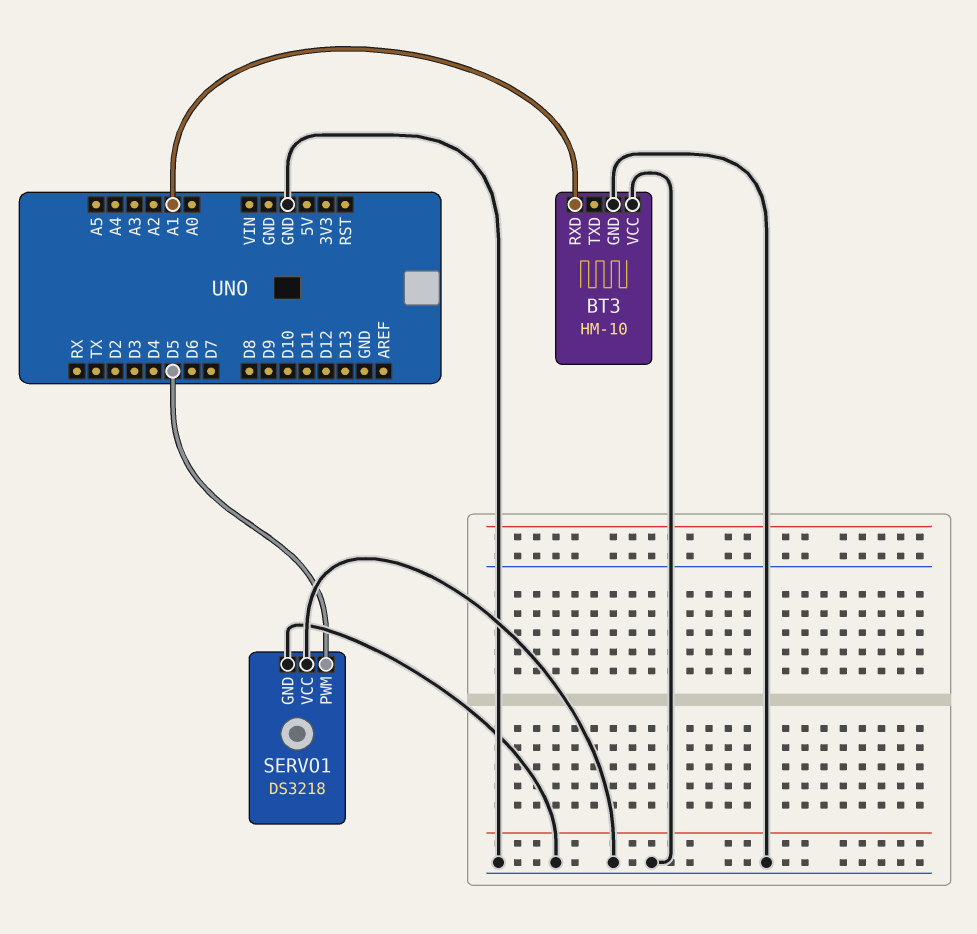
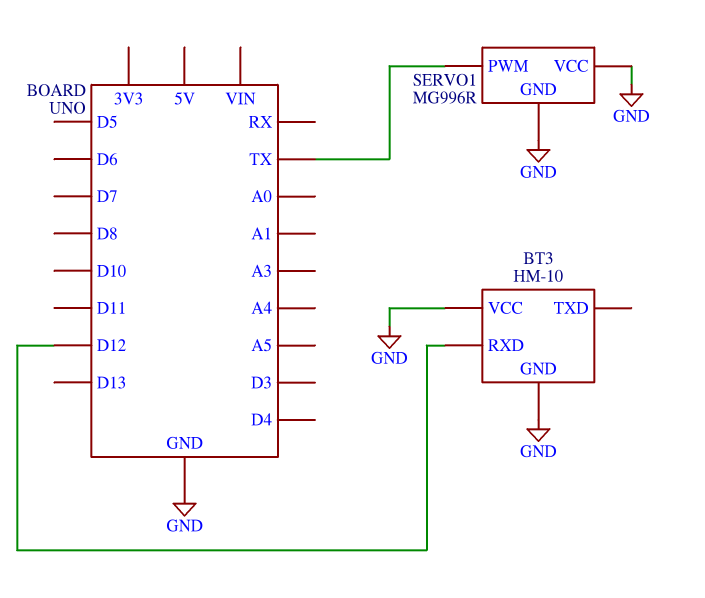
BT3 pin RXD: A1 -> D12
SERVO1: DS3218 -> MG996R
SERVO1 pin PWM: D5 -> TX

